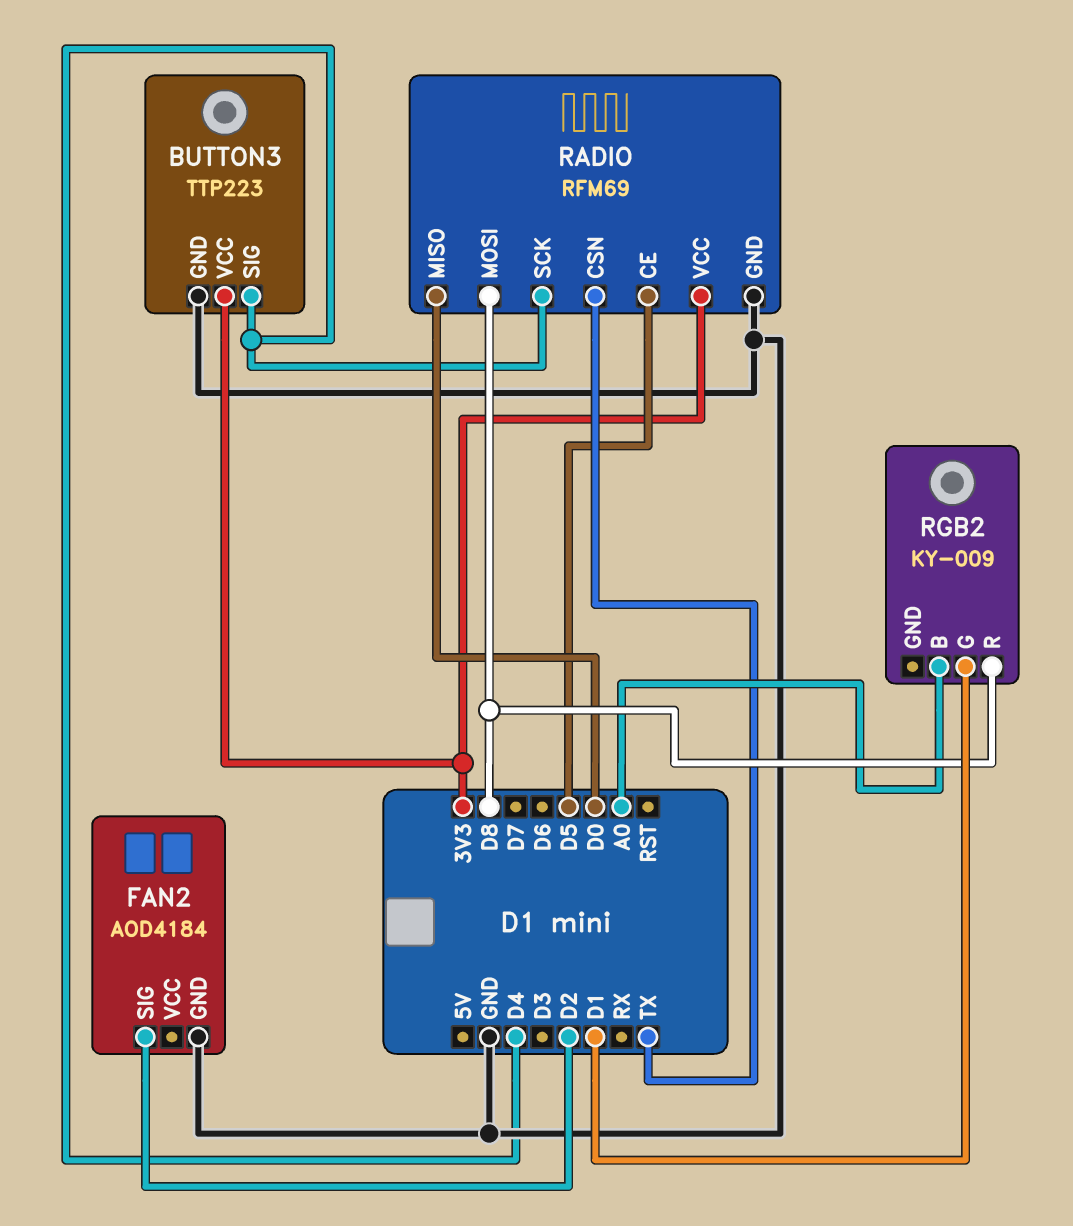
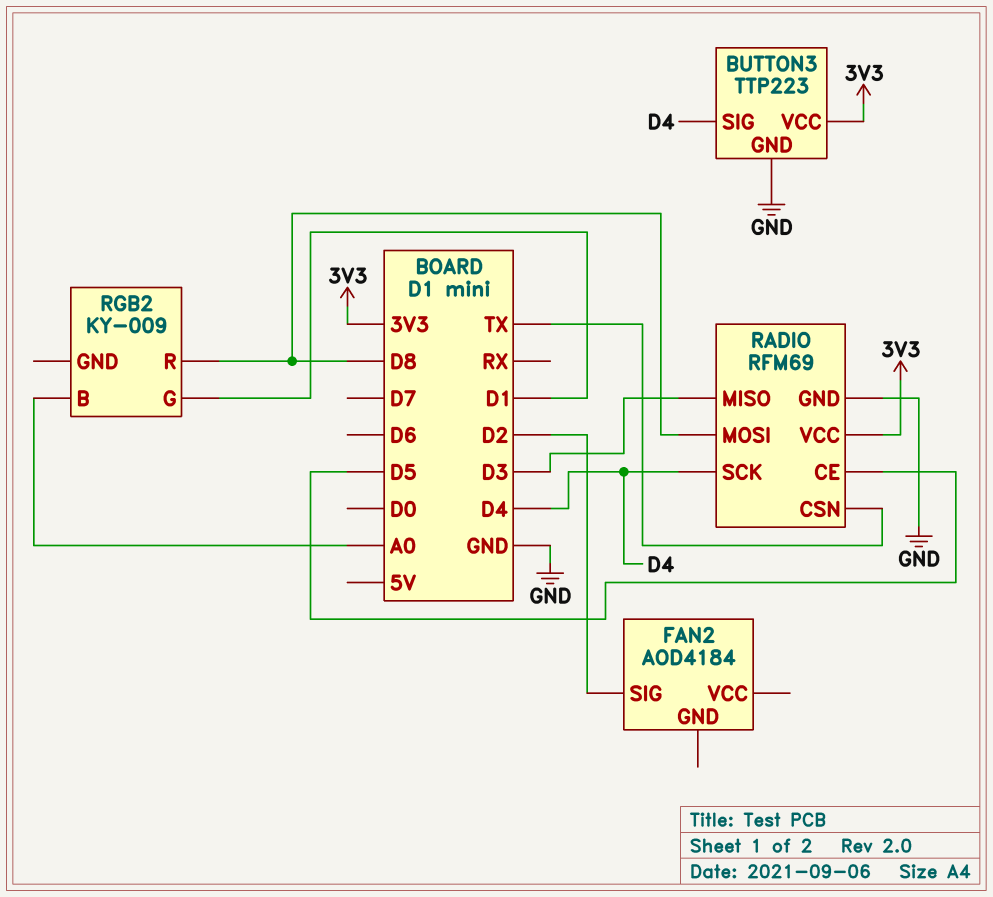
FAN2 pin GND: GND -> none
RADIO pin MISO: D0 -> D3

